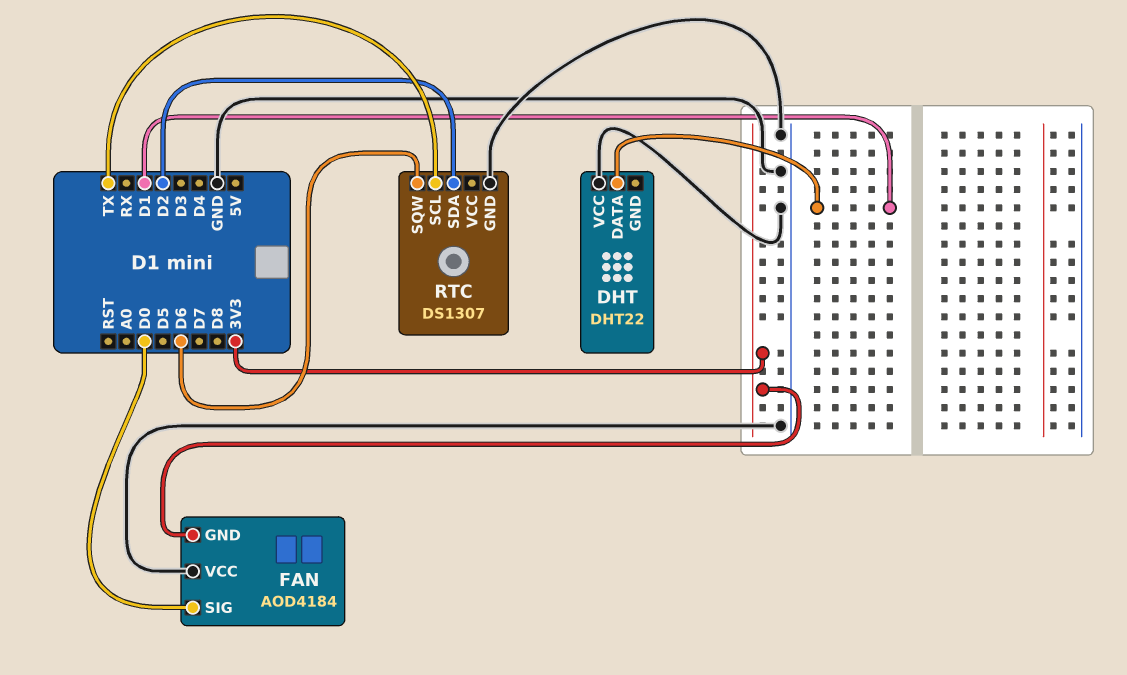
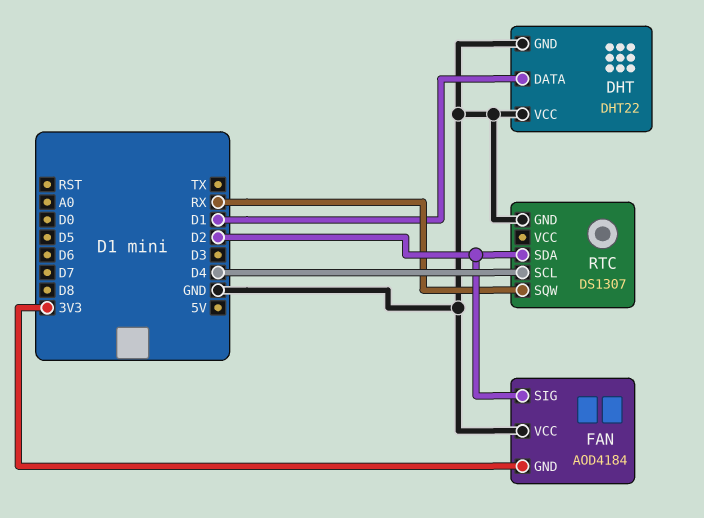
DHT pin GND: none -> GND
FAN pin SIG: D0 -> D2
RTC pin SCL: TX -> D4
RTC pin SQW: D6 -> RX

